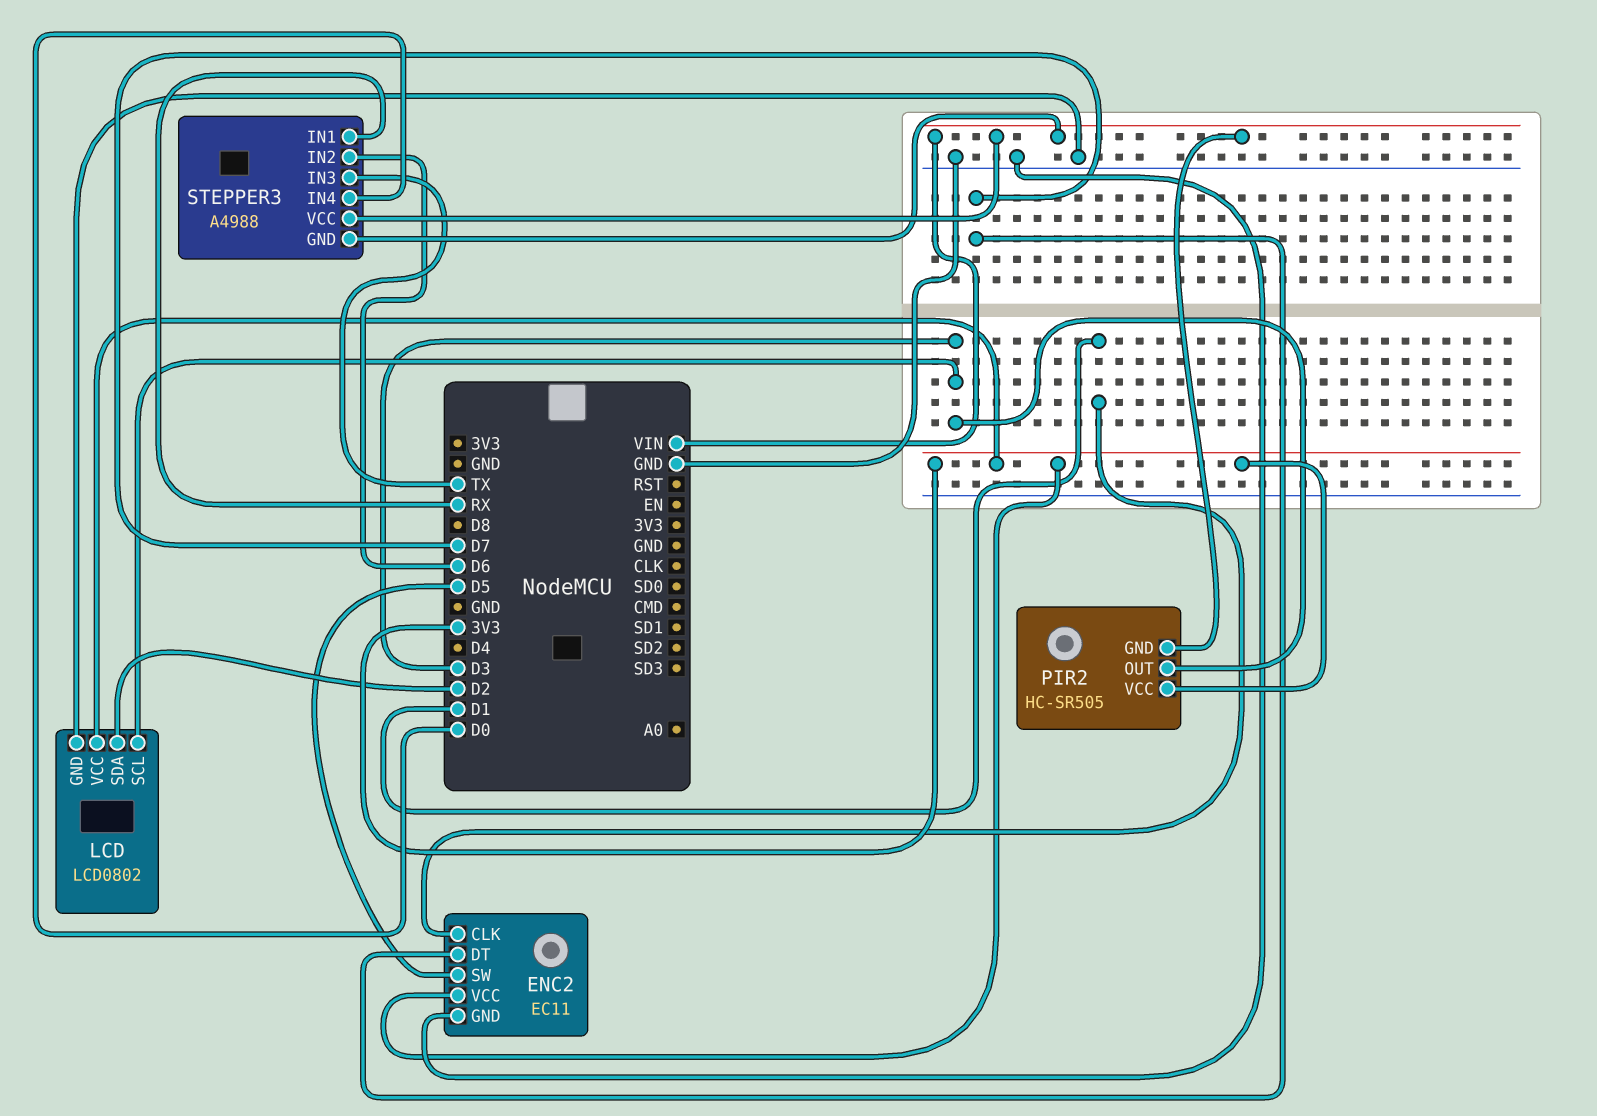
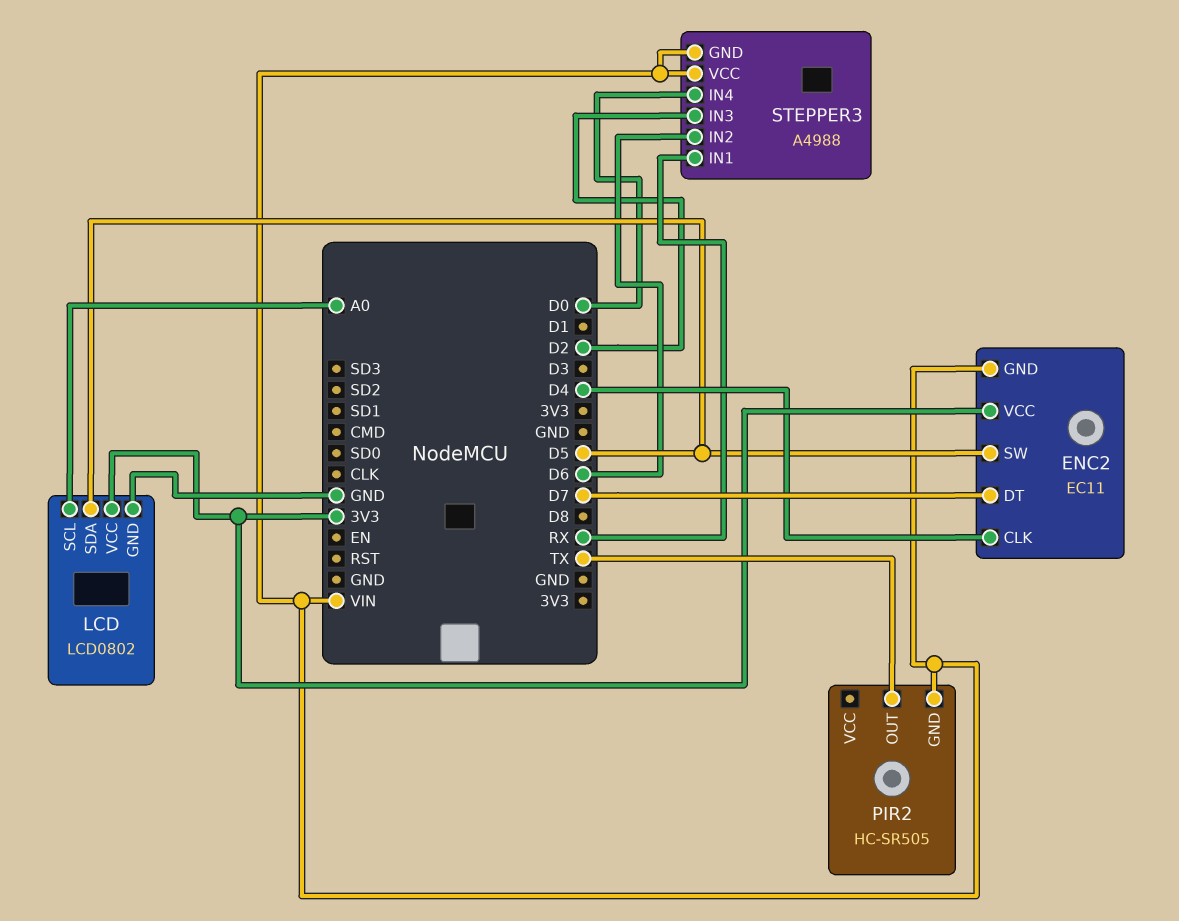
ENC2 pin CLK: D1 -> D4
ENC2 pin GND: GND -> VIN
LCD pin SCL: D3 -> A0
LCD pin SDA: D2 -> D5
PIR2 pin OUT: D3 -> TX
PIR2 pin VCC: 3V3 -> none
STEPPER3 pin IN3: TX -> D2

